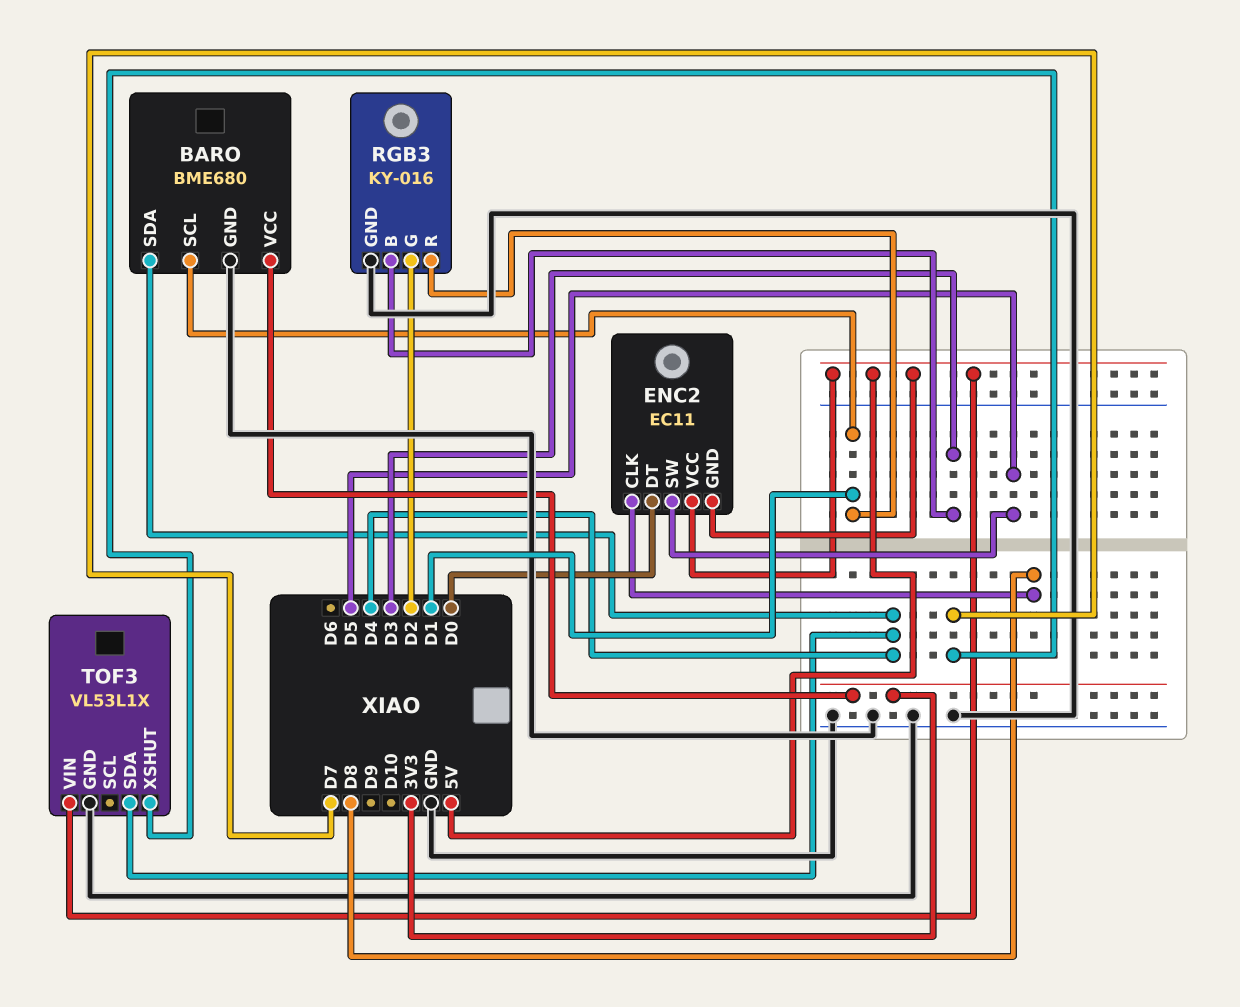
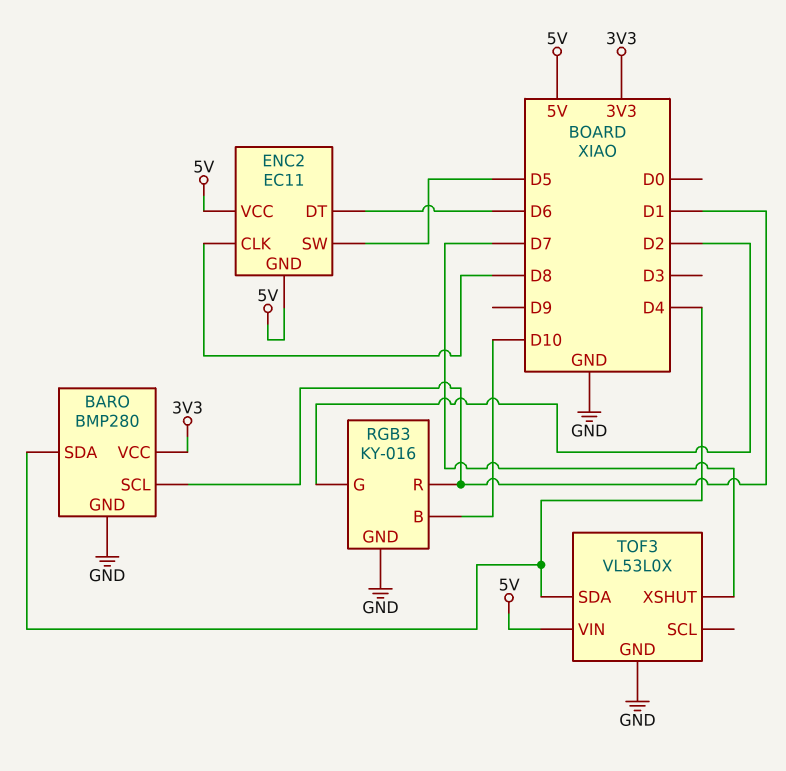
BARO: BME680 -> BMP280
ENC2 pin DT: D0 -> D6
RGB3 pin B: D3 -> D10
TOF3: VL53L1X -> VL53L0X

